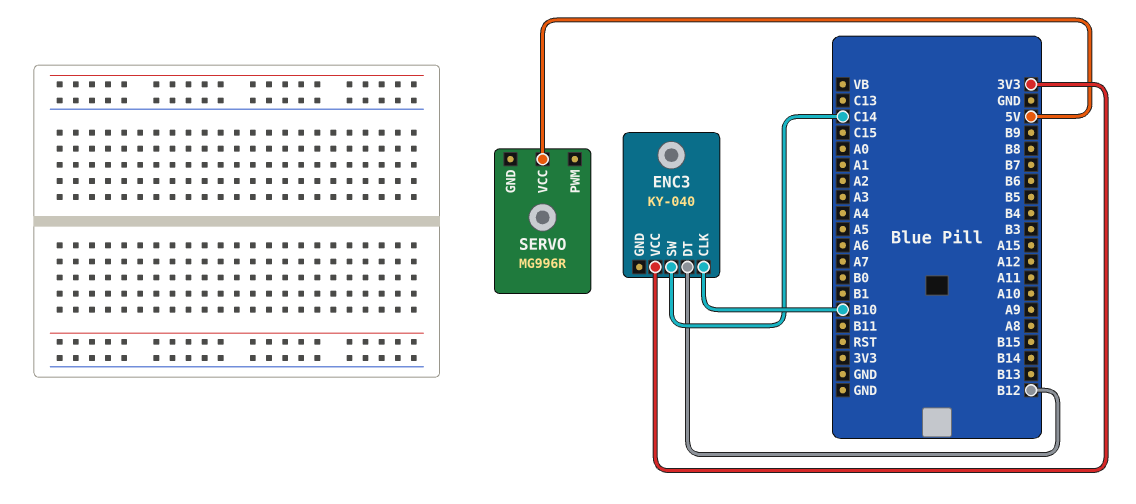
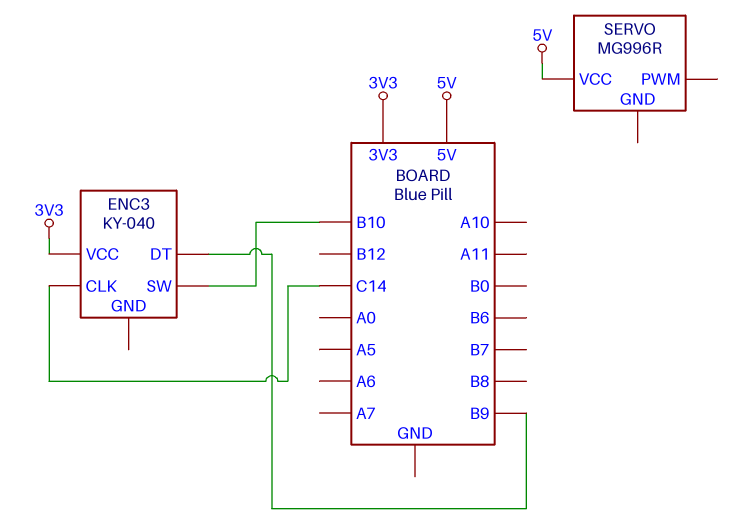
ENC3 pin CLK: B10 -> C14
ENC3 pin DT: B12 -> B9
ENC3 pin SW: C14 -> B10

